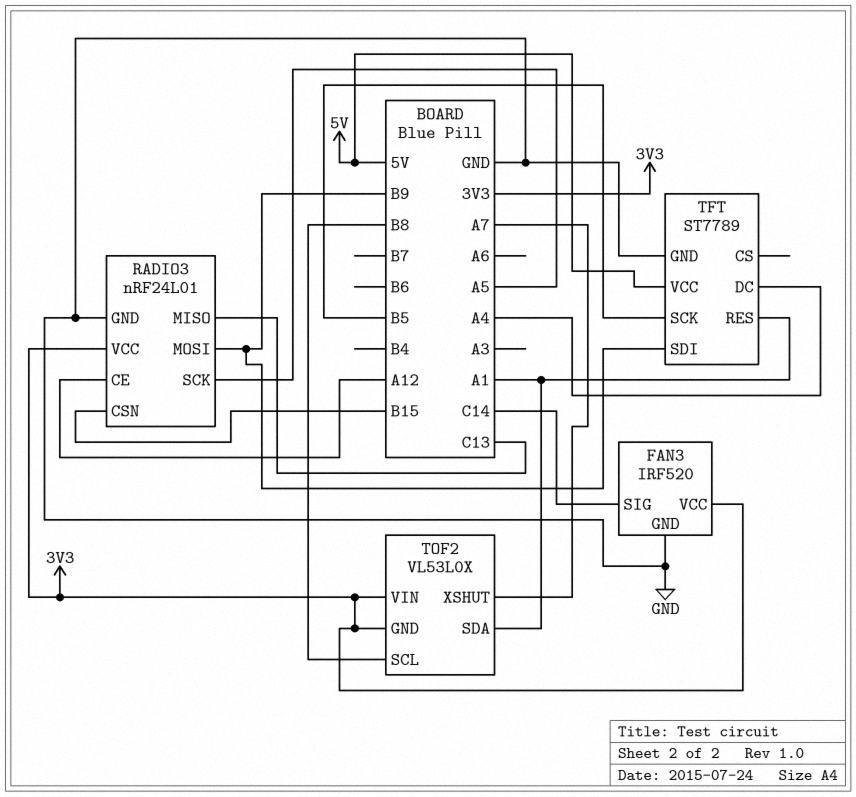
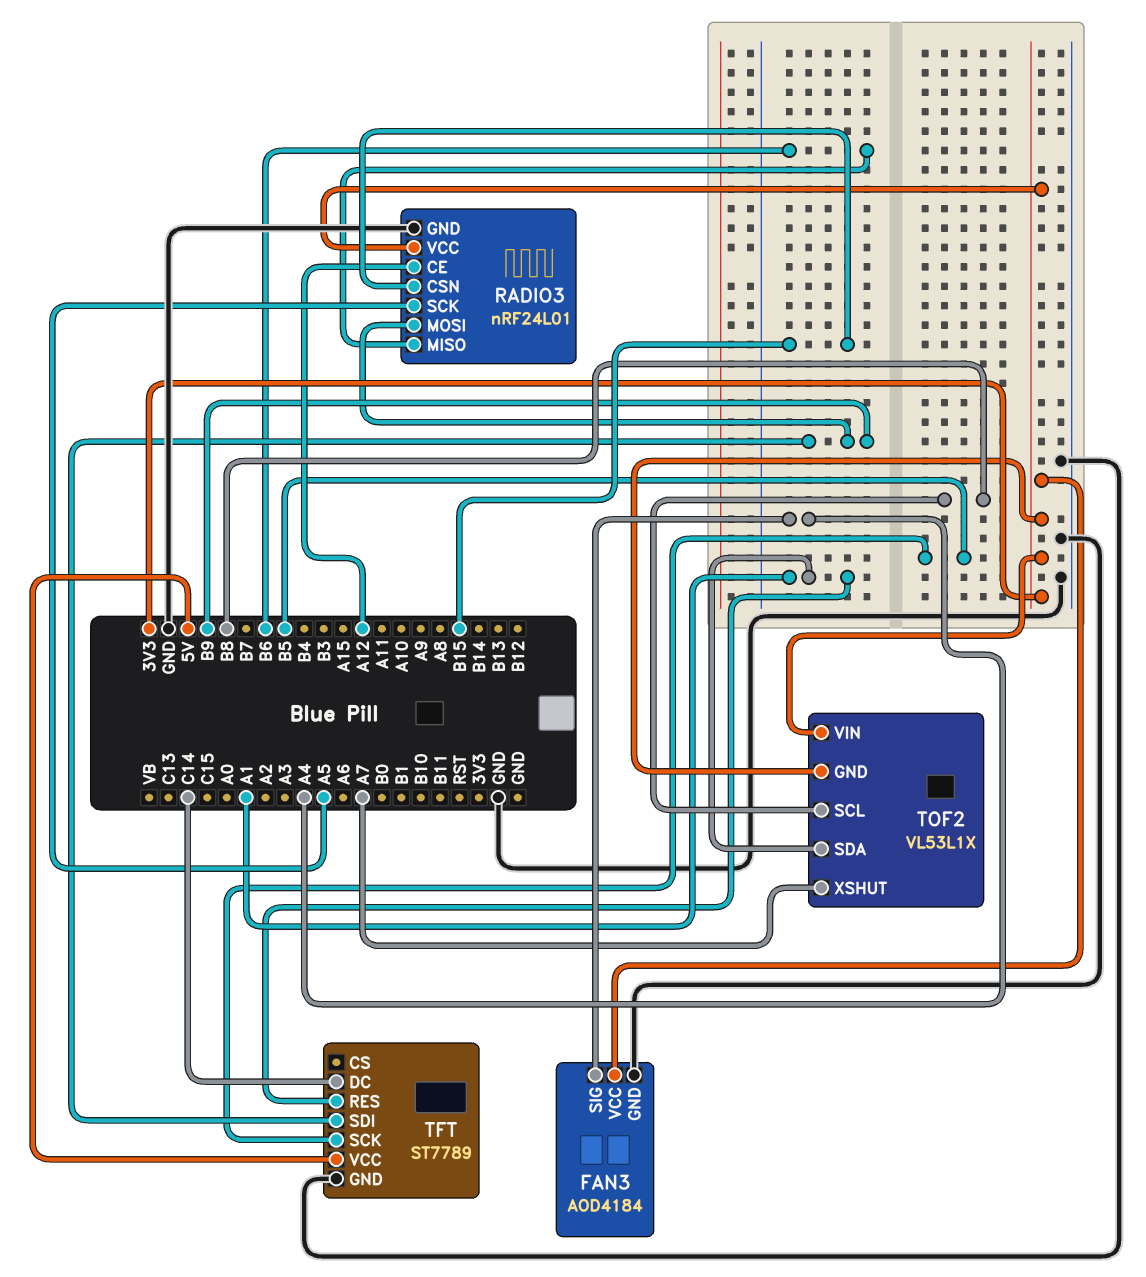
FAN3: IRF520 -> AOD4184
FAN3 pin SIG: C14 -> A4
RADIO3 pin MISO: C13 -> B6
TFT pin DC: A4 -> C14
TOF2: VL53L0X -> VL53L1X

